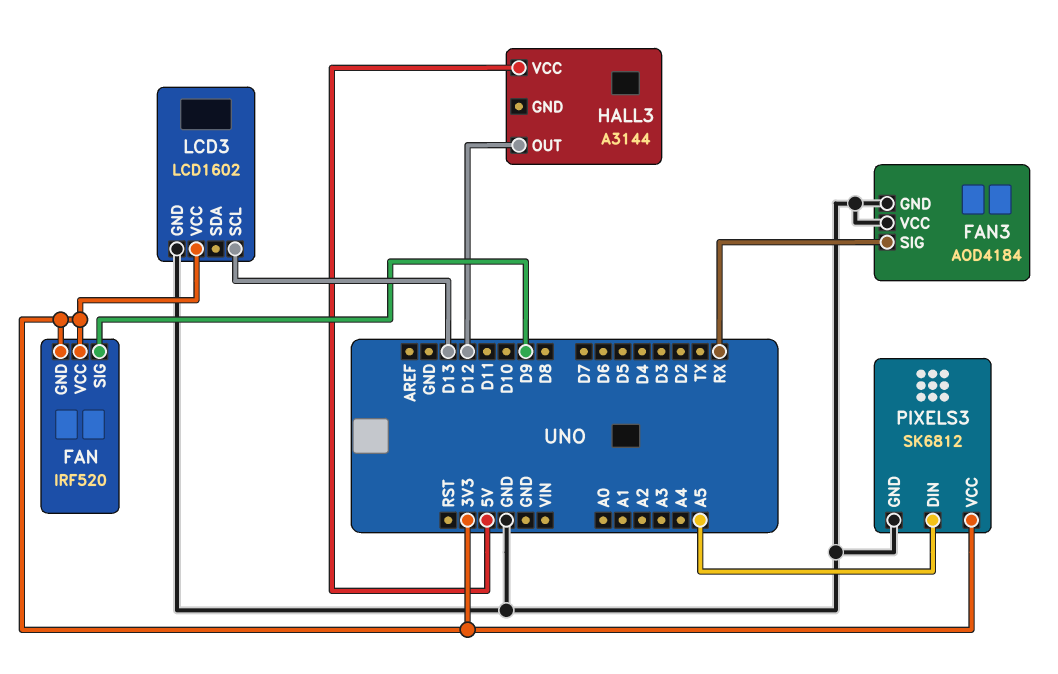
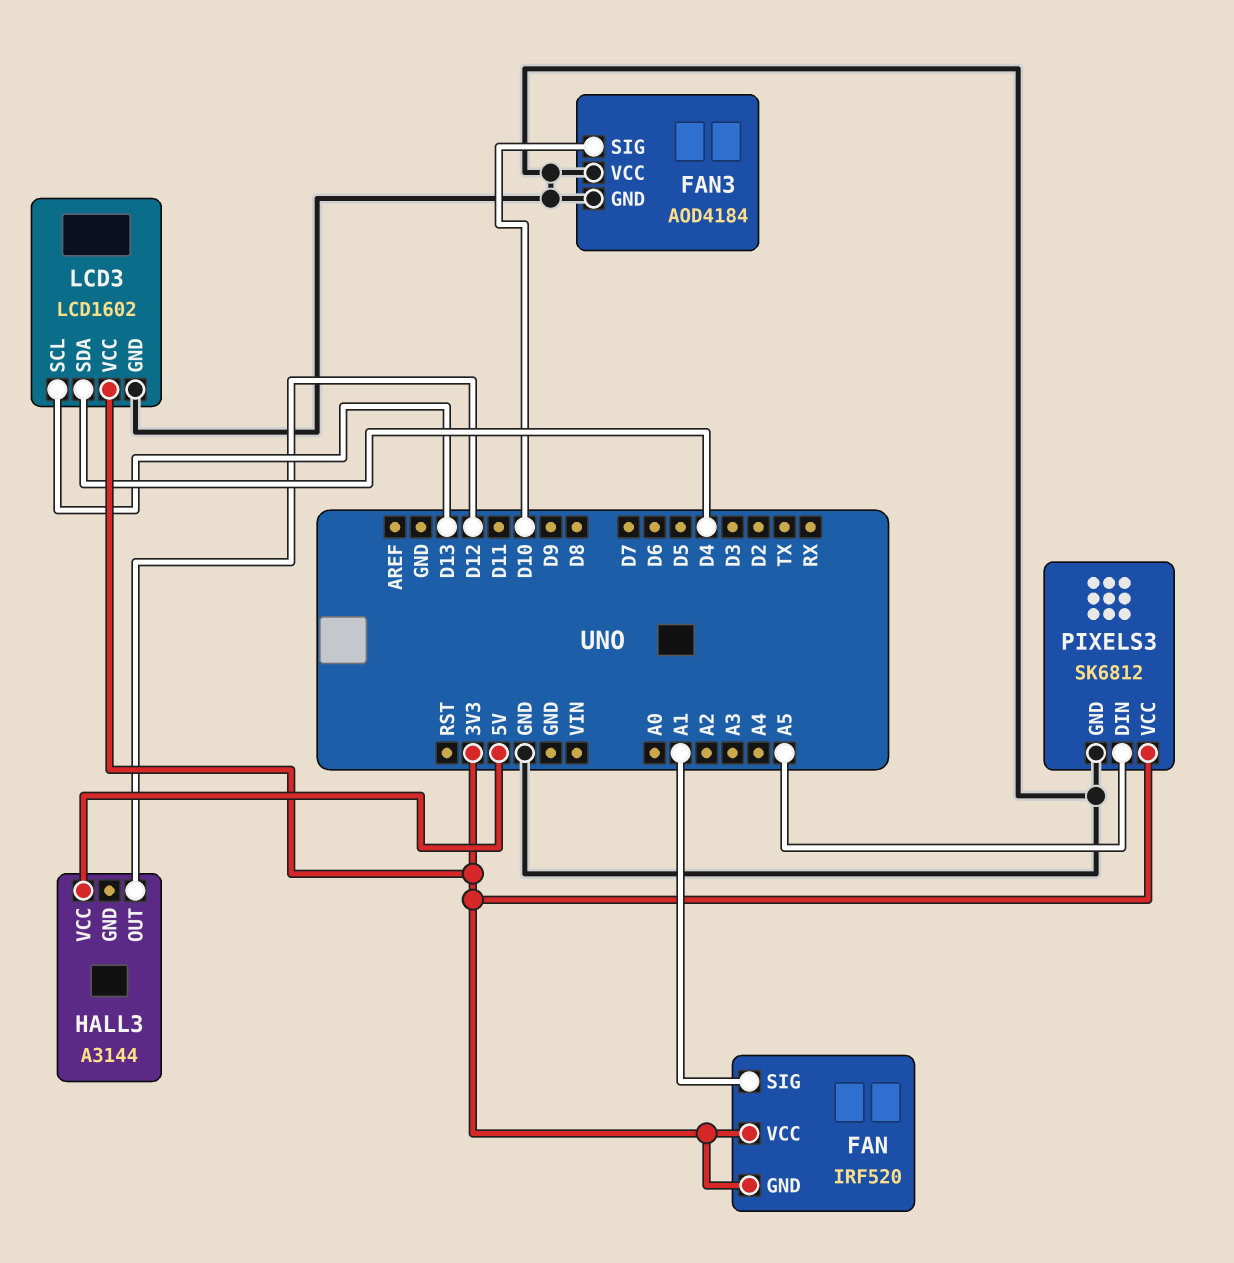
FAN pin SIG: D9 -> A1
FAN3 pin SIG: RX -> D10
LCD3 pin SDA: none -> D4

